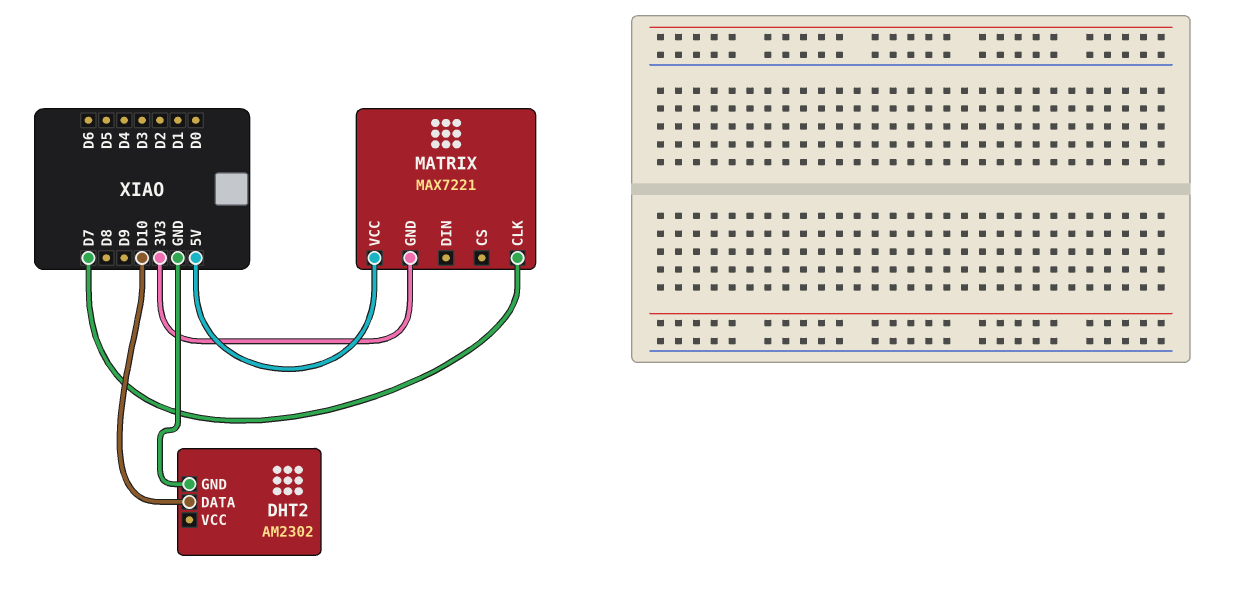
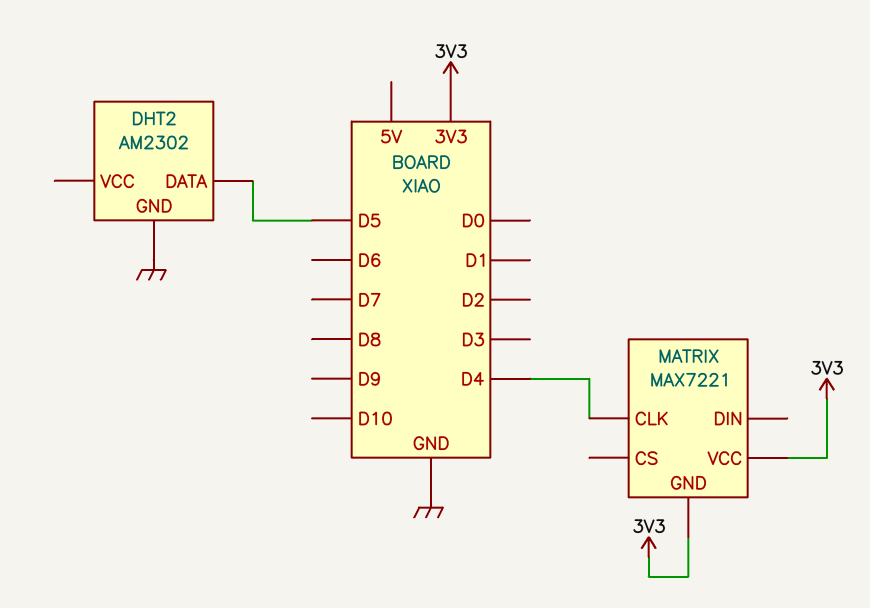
DHT2 pin DATA: D10 -> D5
MATRIX pin CLK: D7 -> D4
MATRIX pin VCC: 5V -> 3V3

